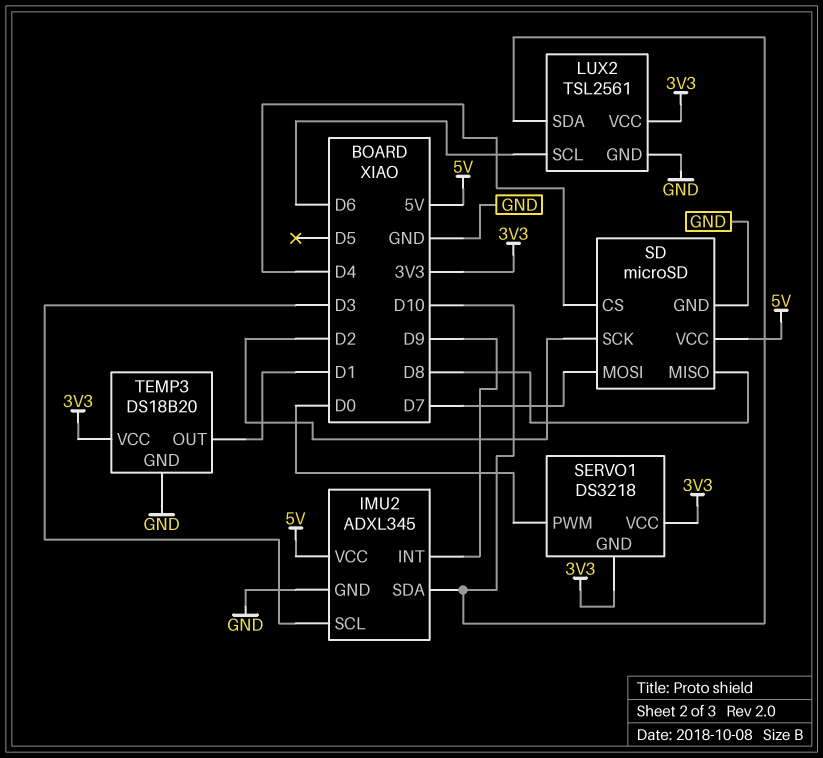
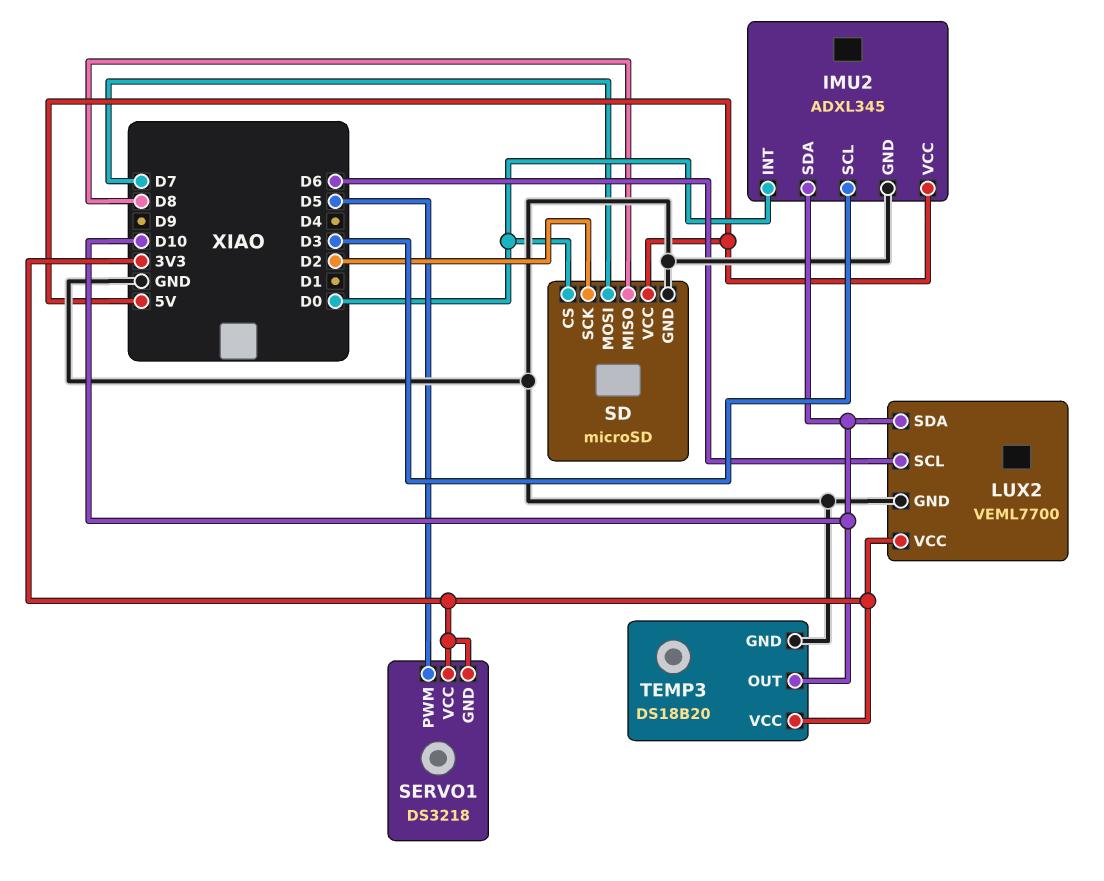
IMU2 pin INT: D9 -> D0
LUX2: TSL2561 -> VEML7700
SD pin CS: D4 -> D0
SERVO1 pin PWM: D0 -> D5
TEMP3 pin OUT: D1 -> D10

